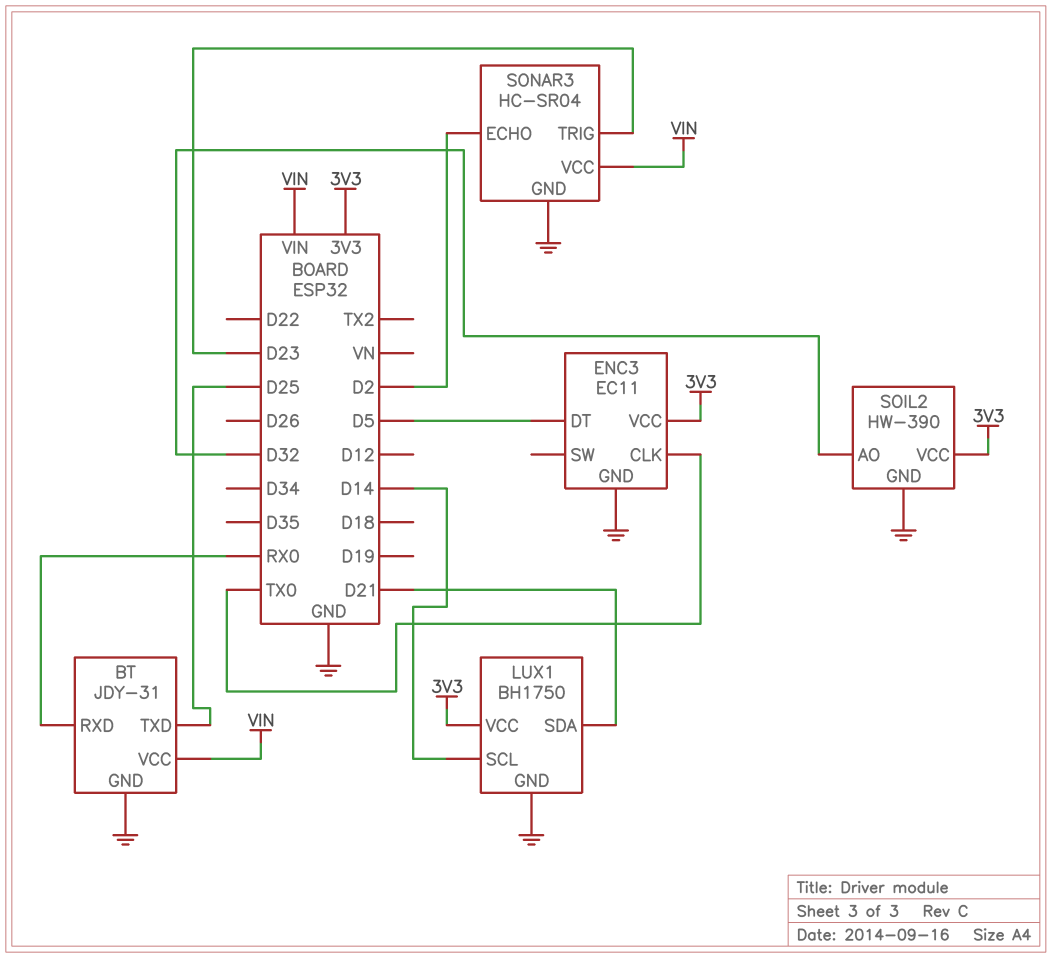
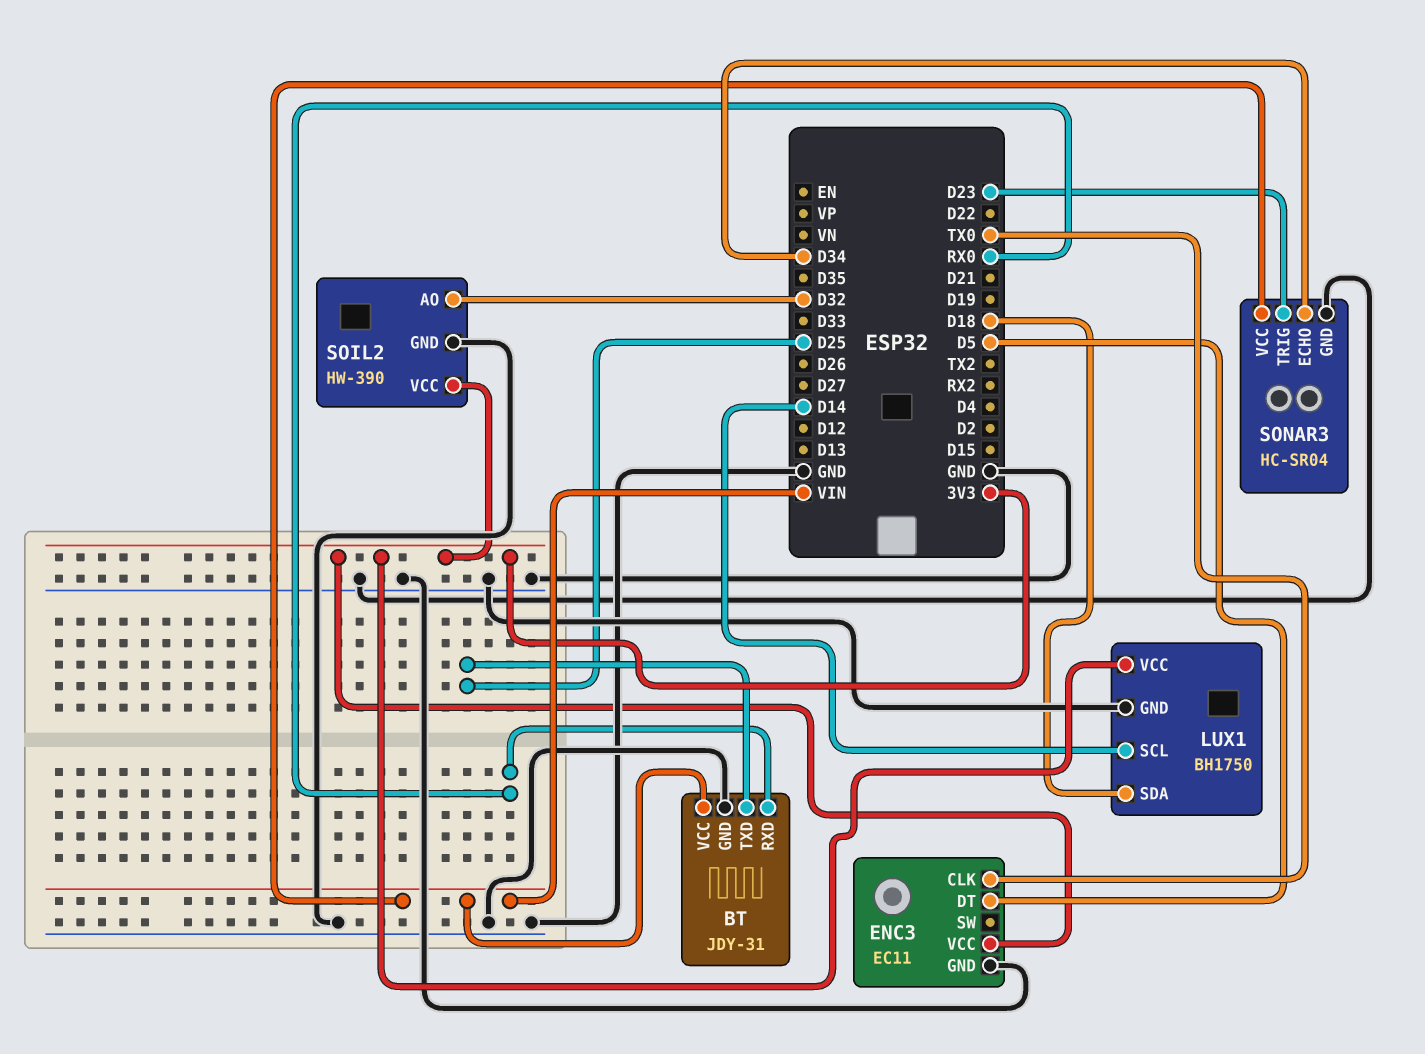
LUX1 pin SDA: D21 -> D18
SONAR3 pin ECHO: D2 -> D34

